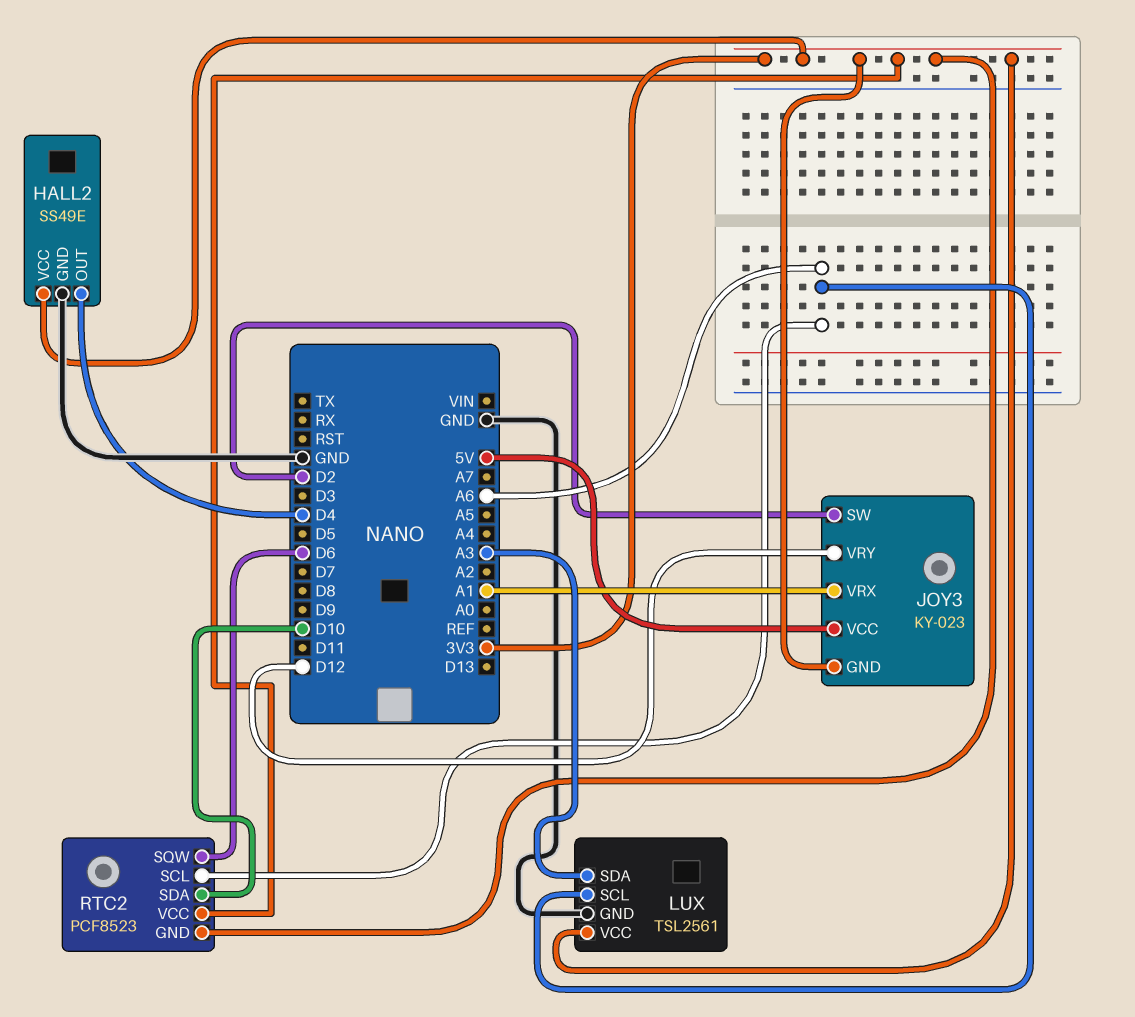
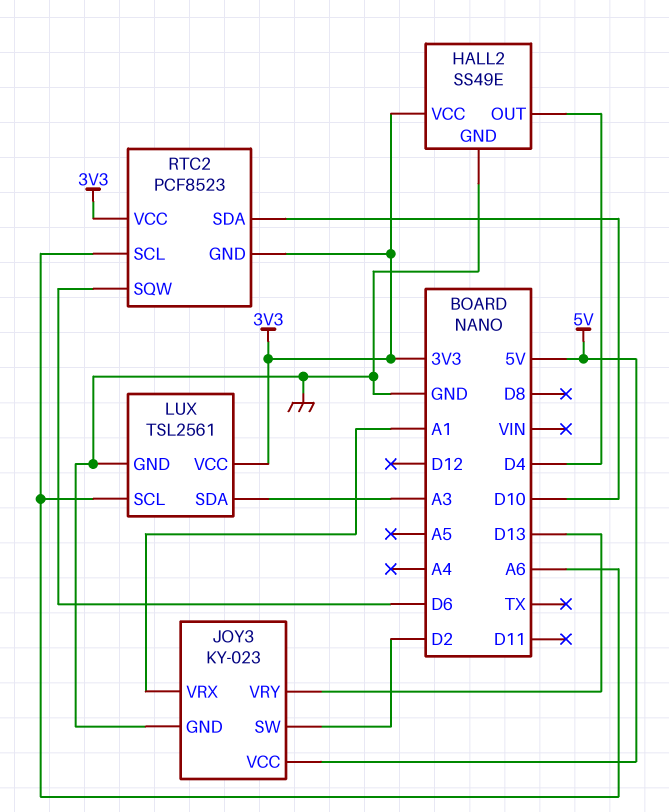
JOY3 pin GND: 3V3 -> GND
JOY3 pin VRY: D12 -> D13

